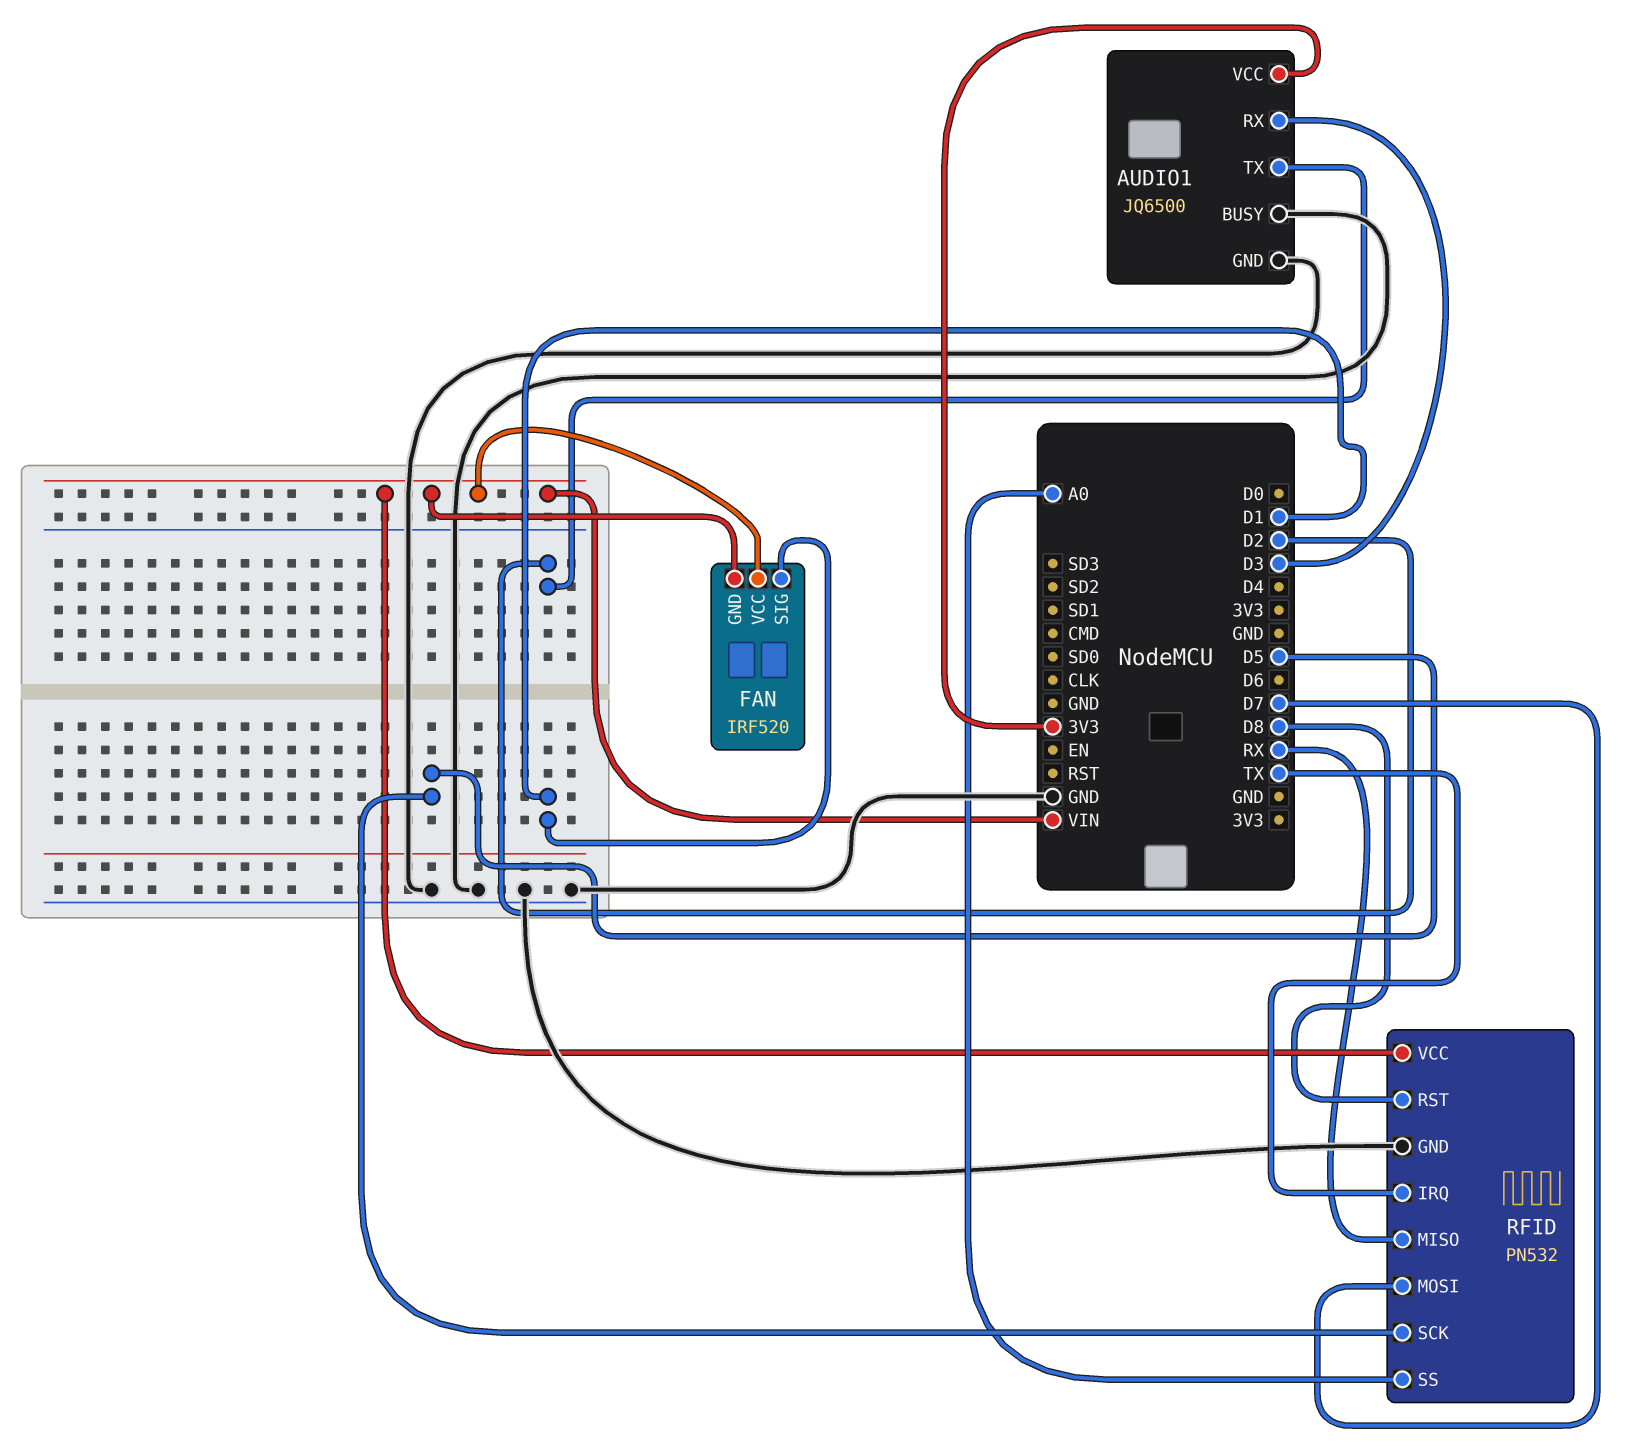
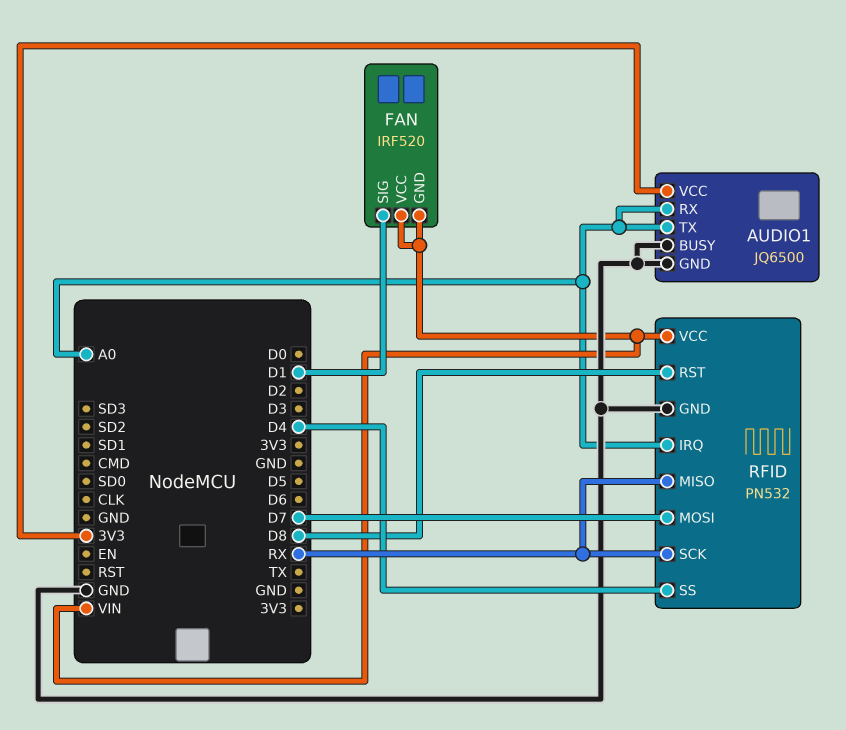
AUDIO1 pin RX: D3 -> A0
AUDIO1 pin TX: D2 -> A0
RFID pin IRQ: TX -> A0
RFID pin SCK: D5 -> RX
RFID pin SS: A0 -> D4

